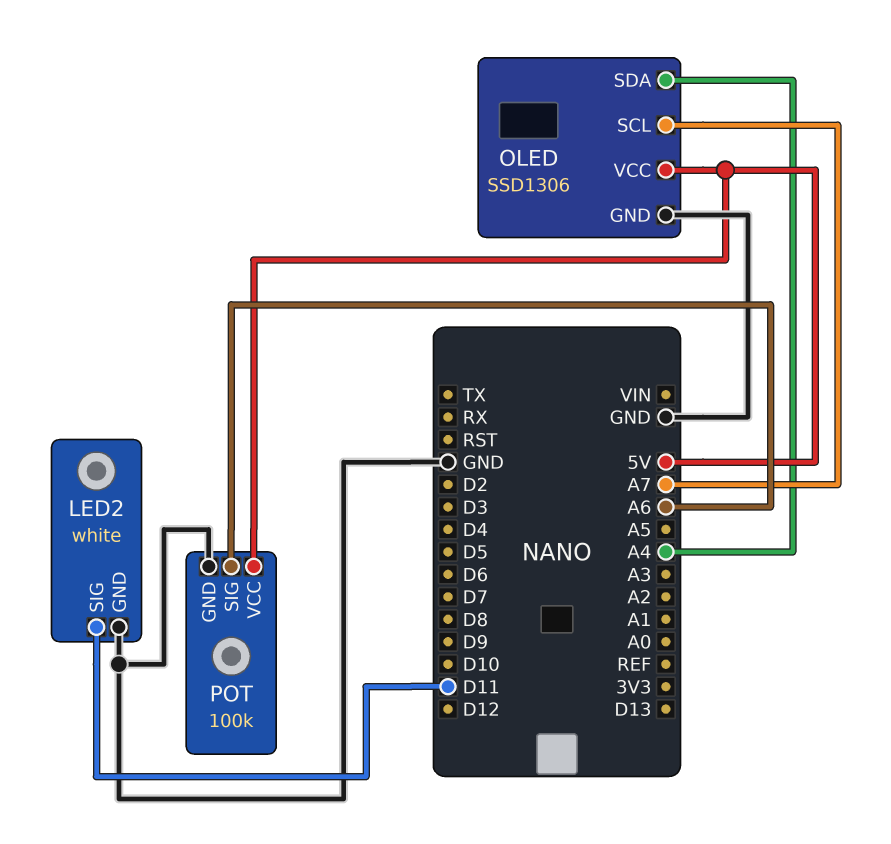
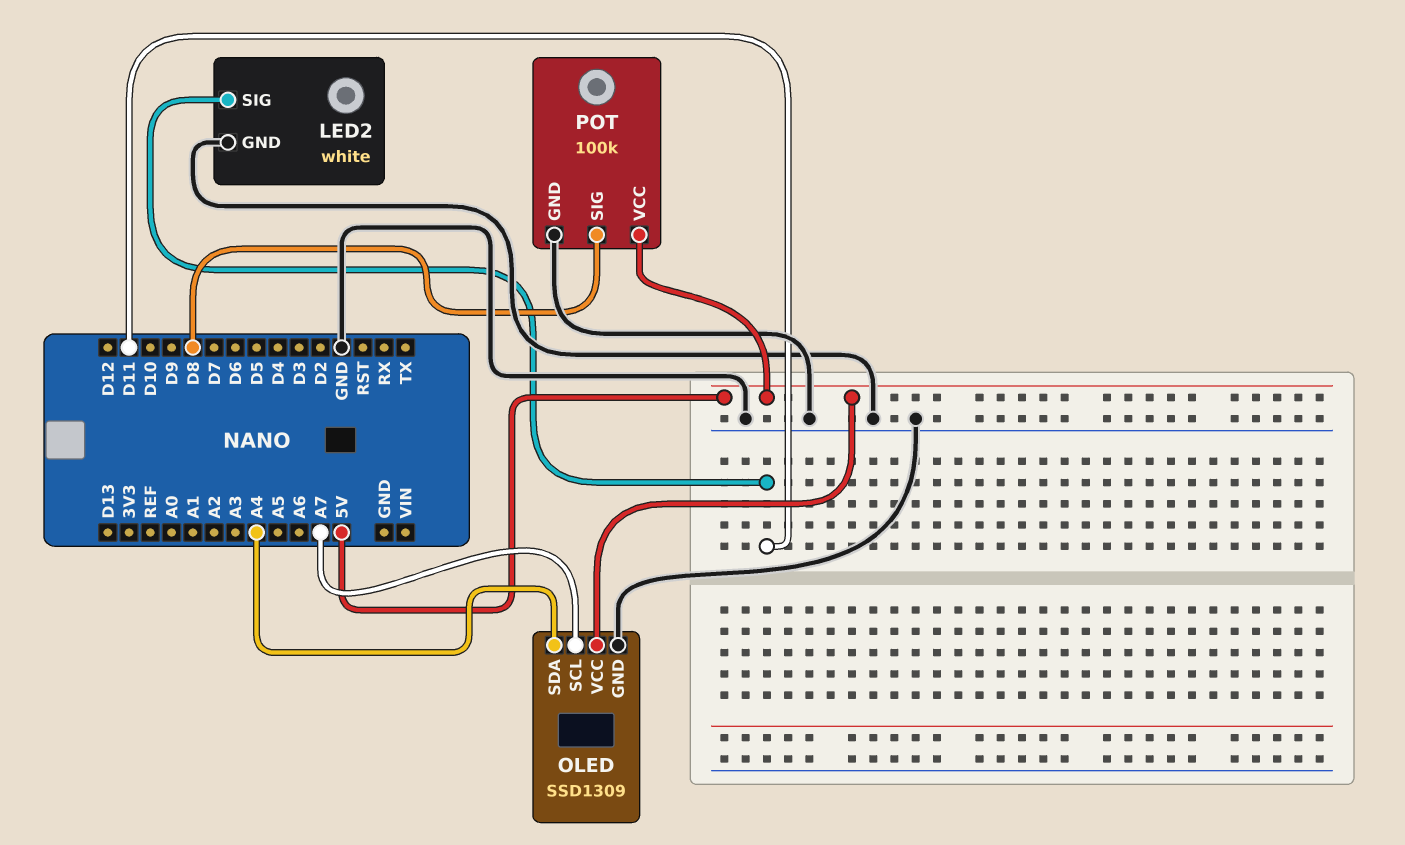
OLED: SSD1306 -> SSD1309
POT pin SIG: A6 -> D8

